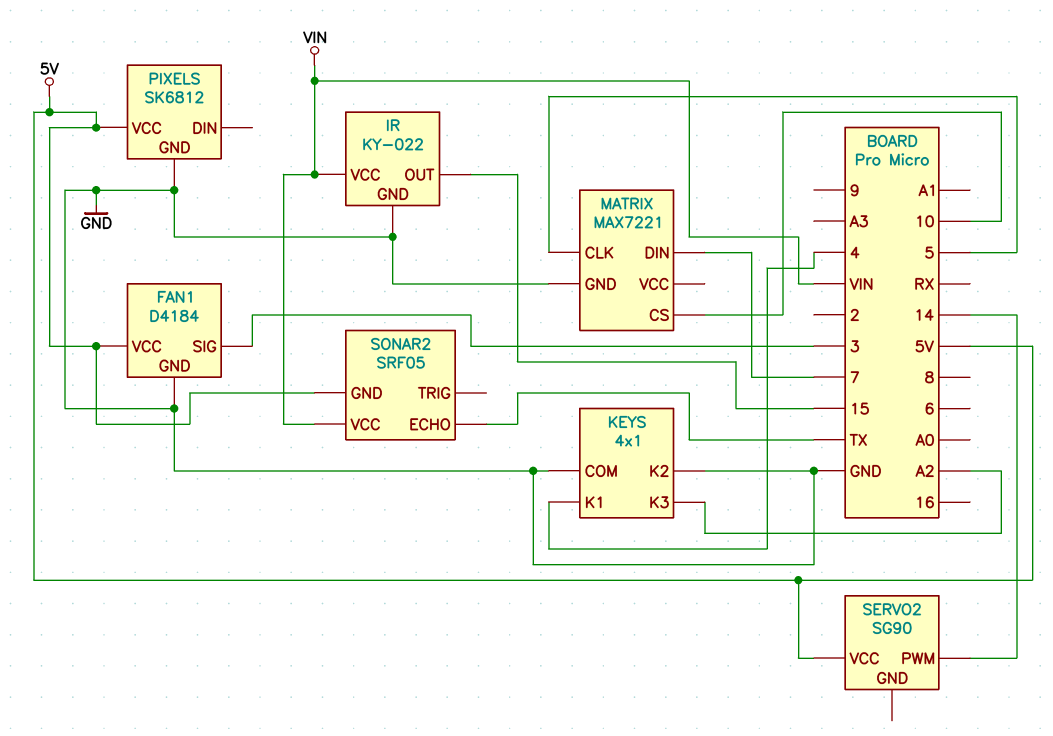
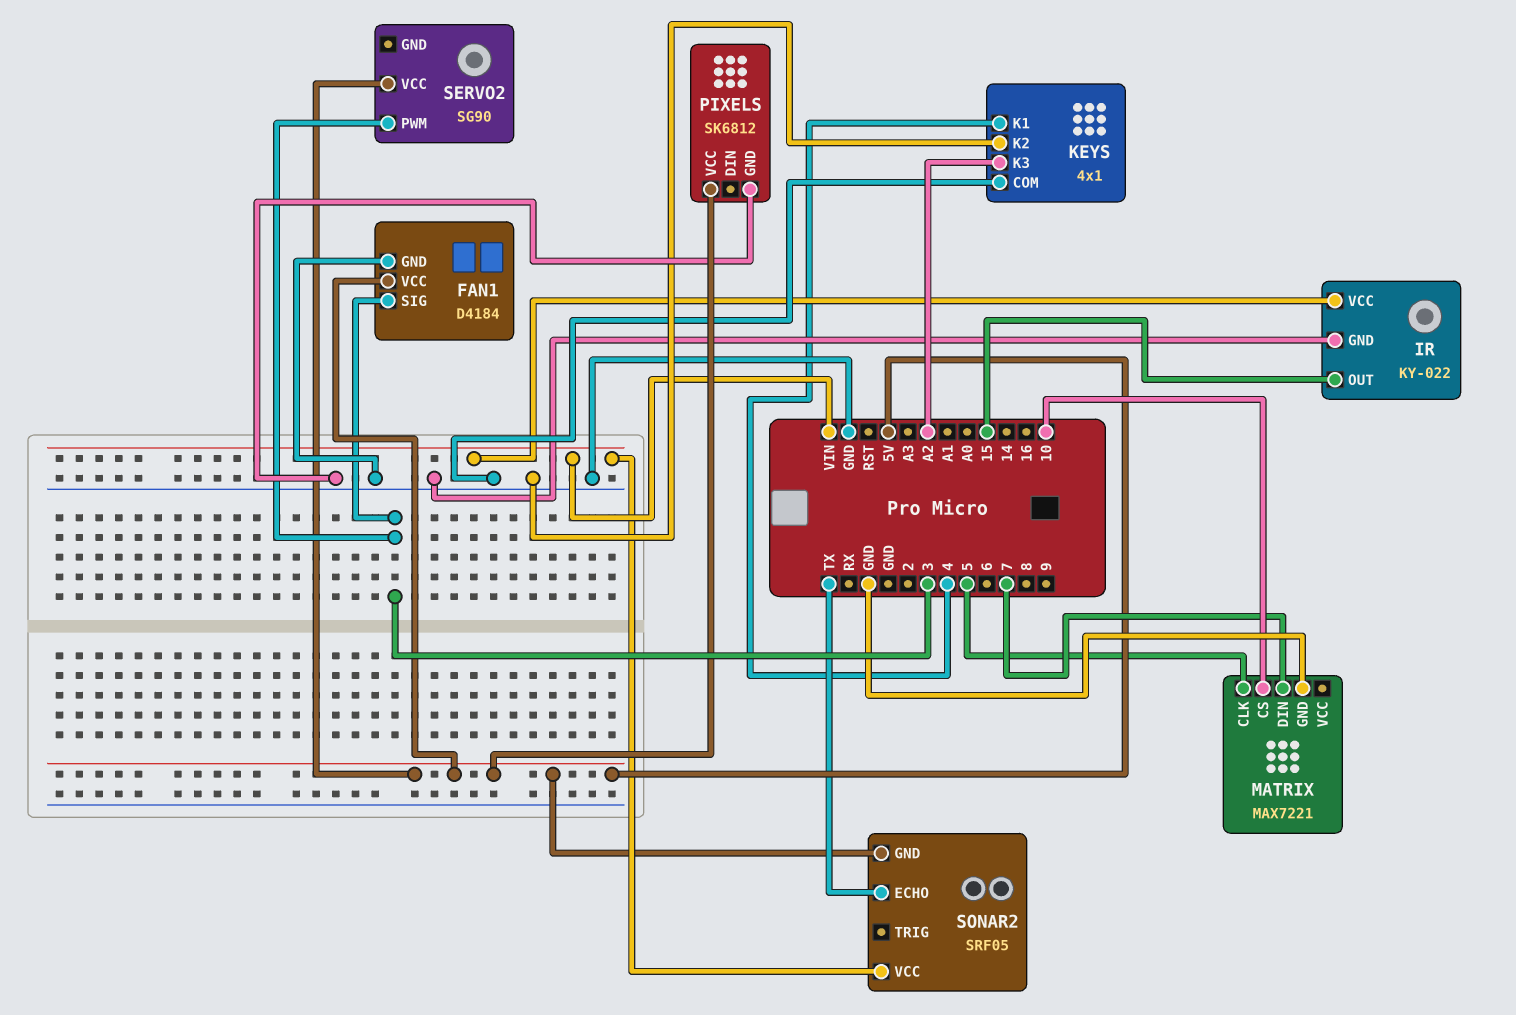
SERVO2 pin PWM: 14 -> 3

